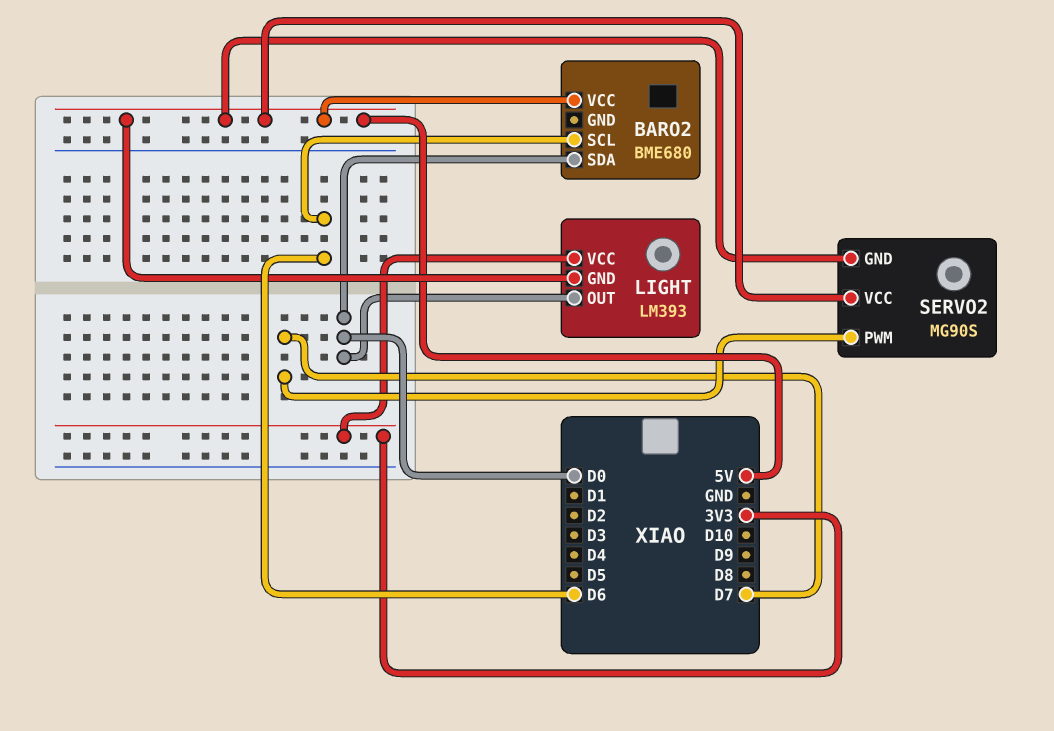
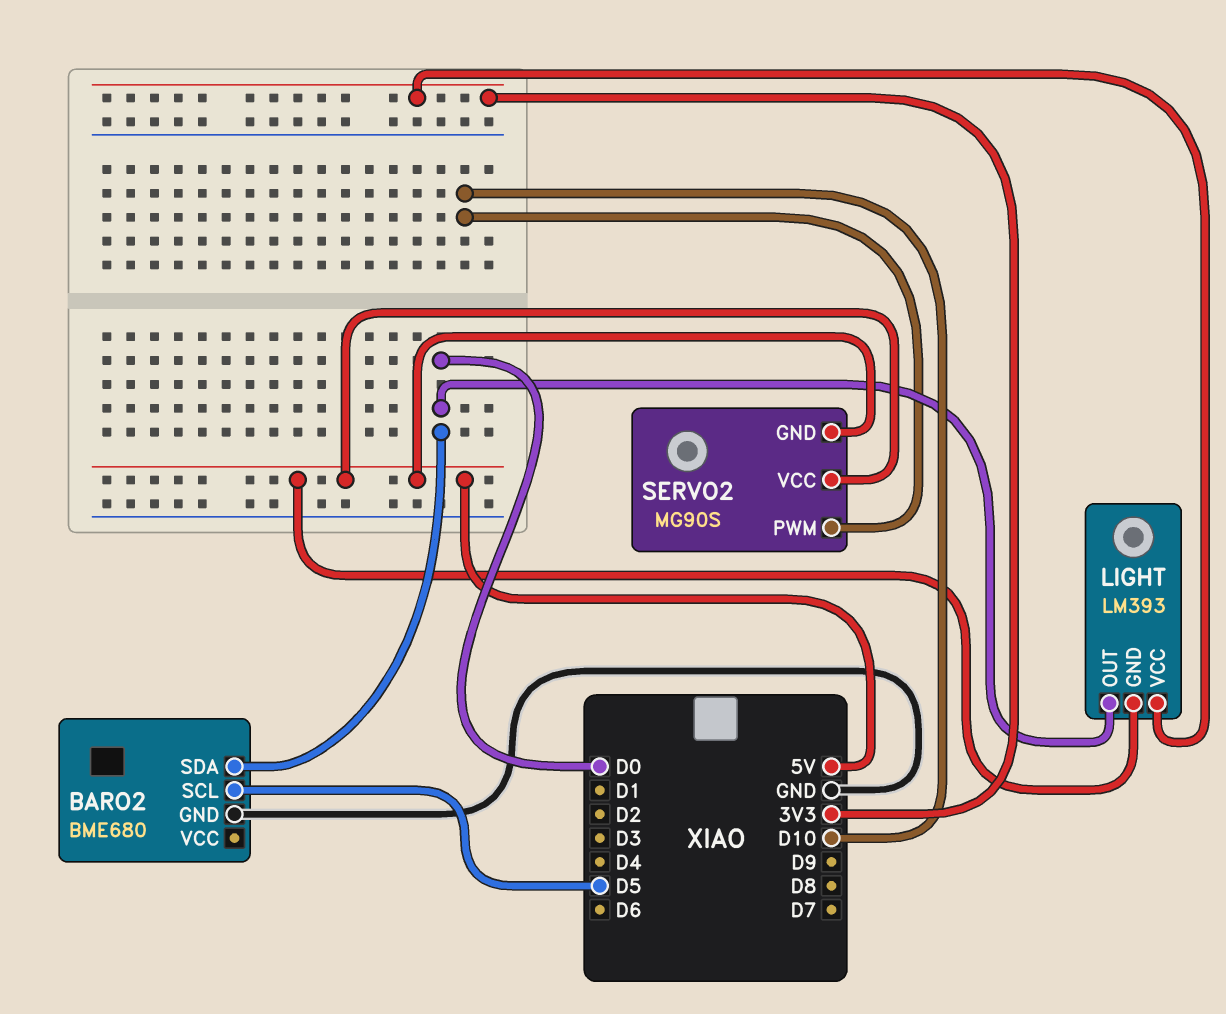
BARO2 pin GND: none -> GND
BARO2 pin SCL: D6 -> D5
BARO2 pin VCC: 5V -> none
SERVO2 pin PWM: D7 -> D10

